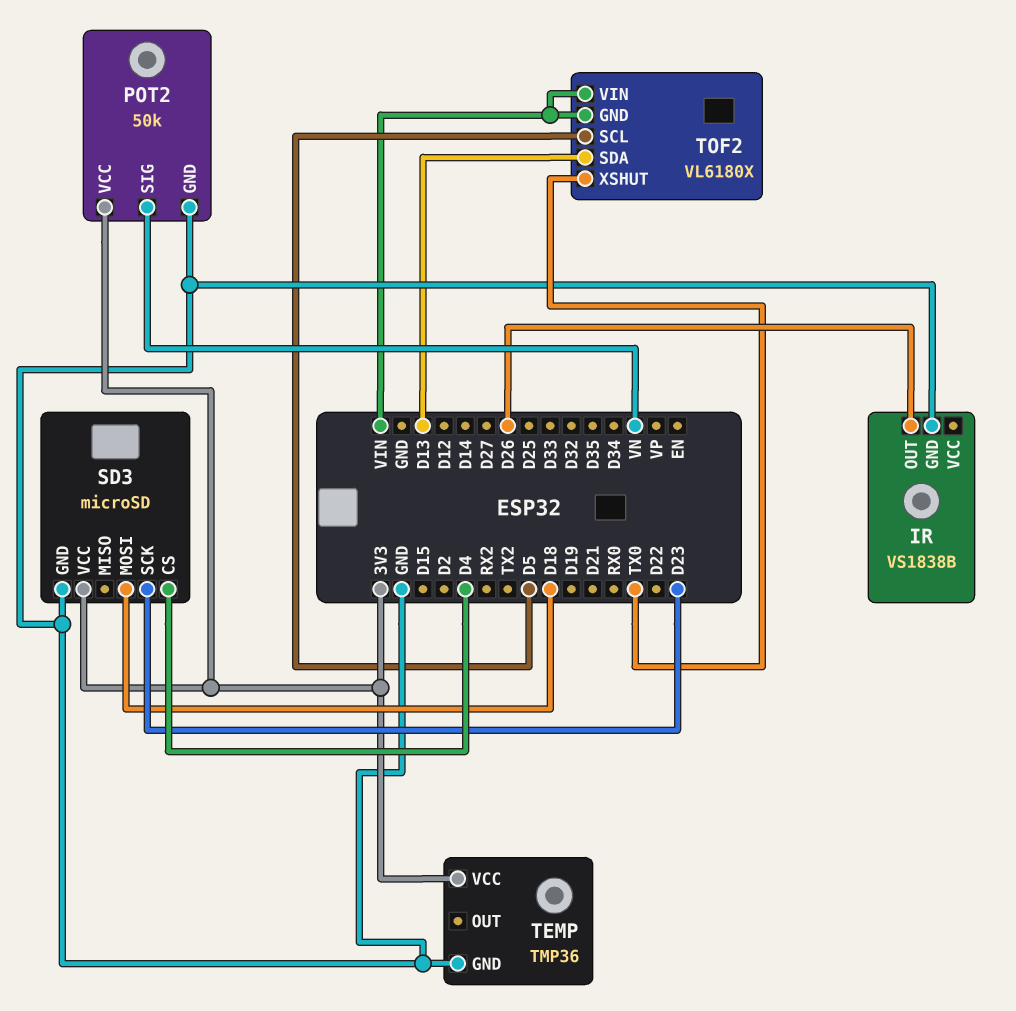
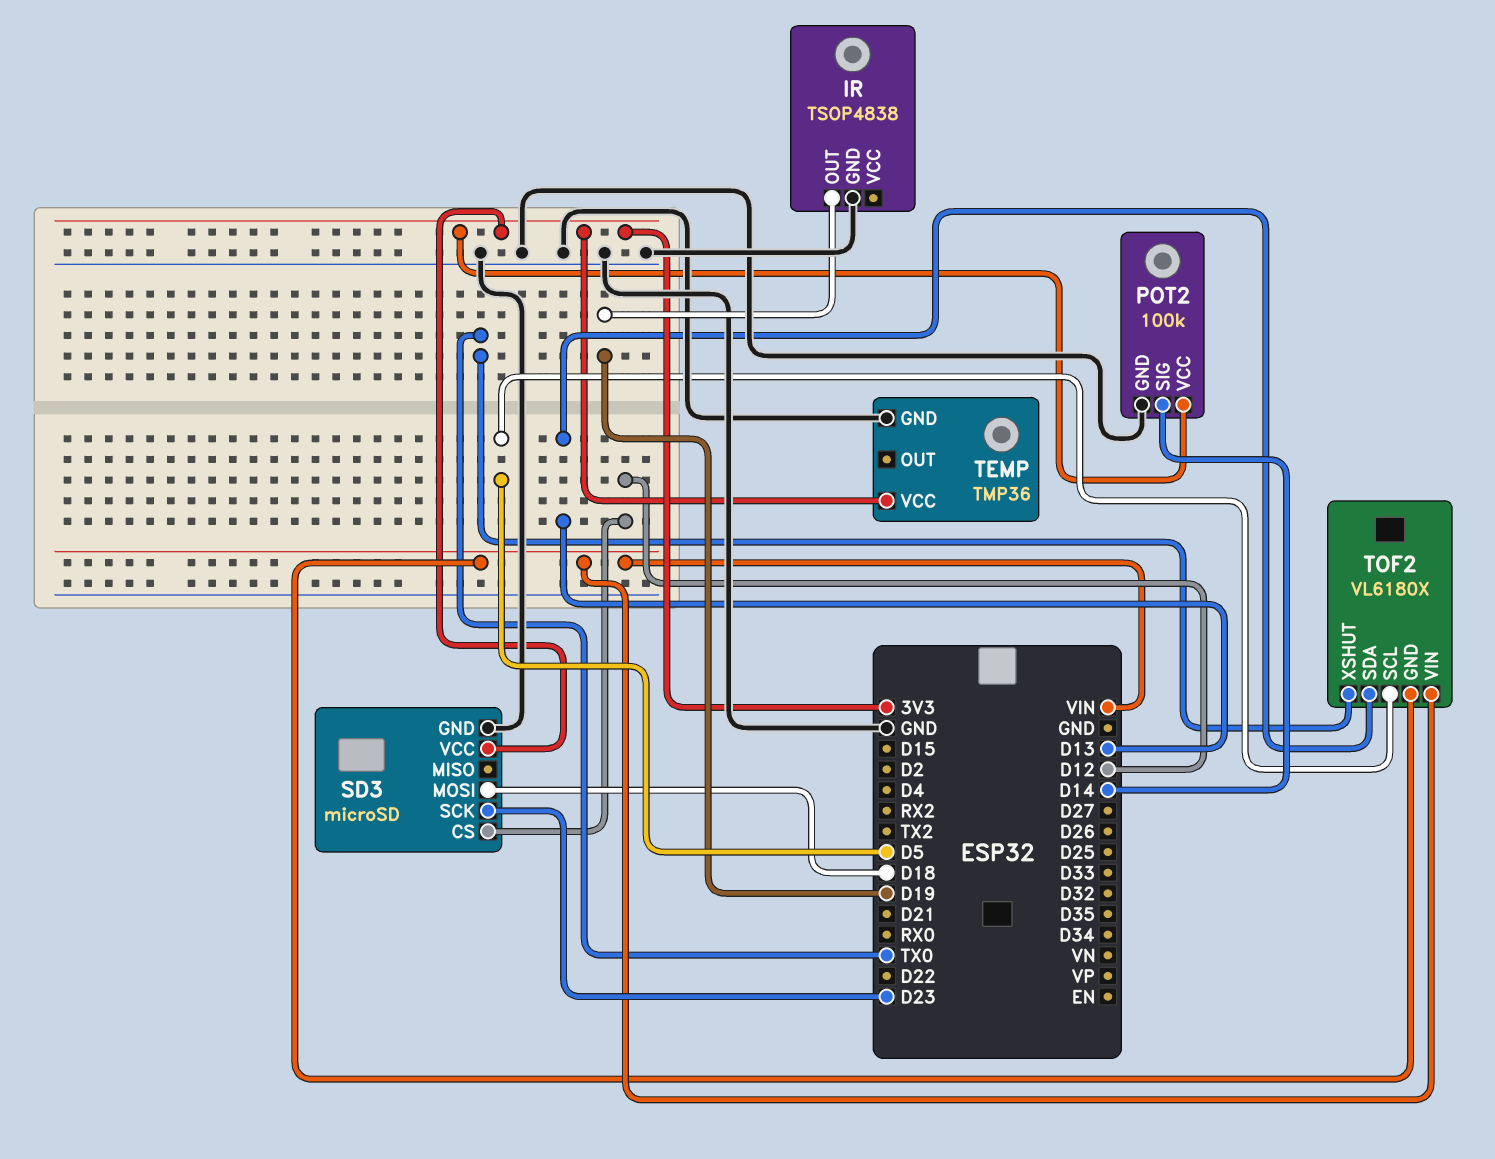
IR: VS1838B -> TSOP4838
IR pin OUT: D26 -> D19
POT2: 50k -> 100k
POT2 pin SIG: VN -> D14
SD3 pin CS: D4 -> D12

